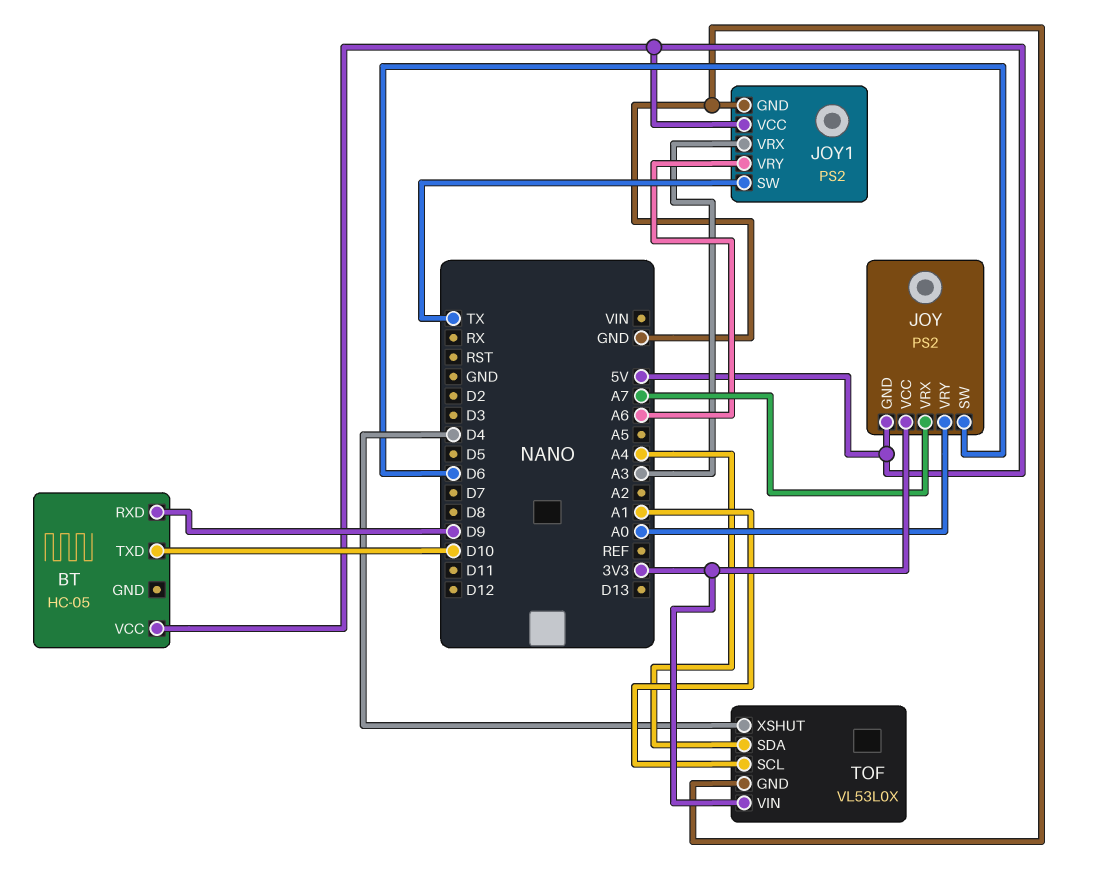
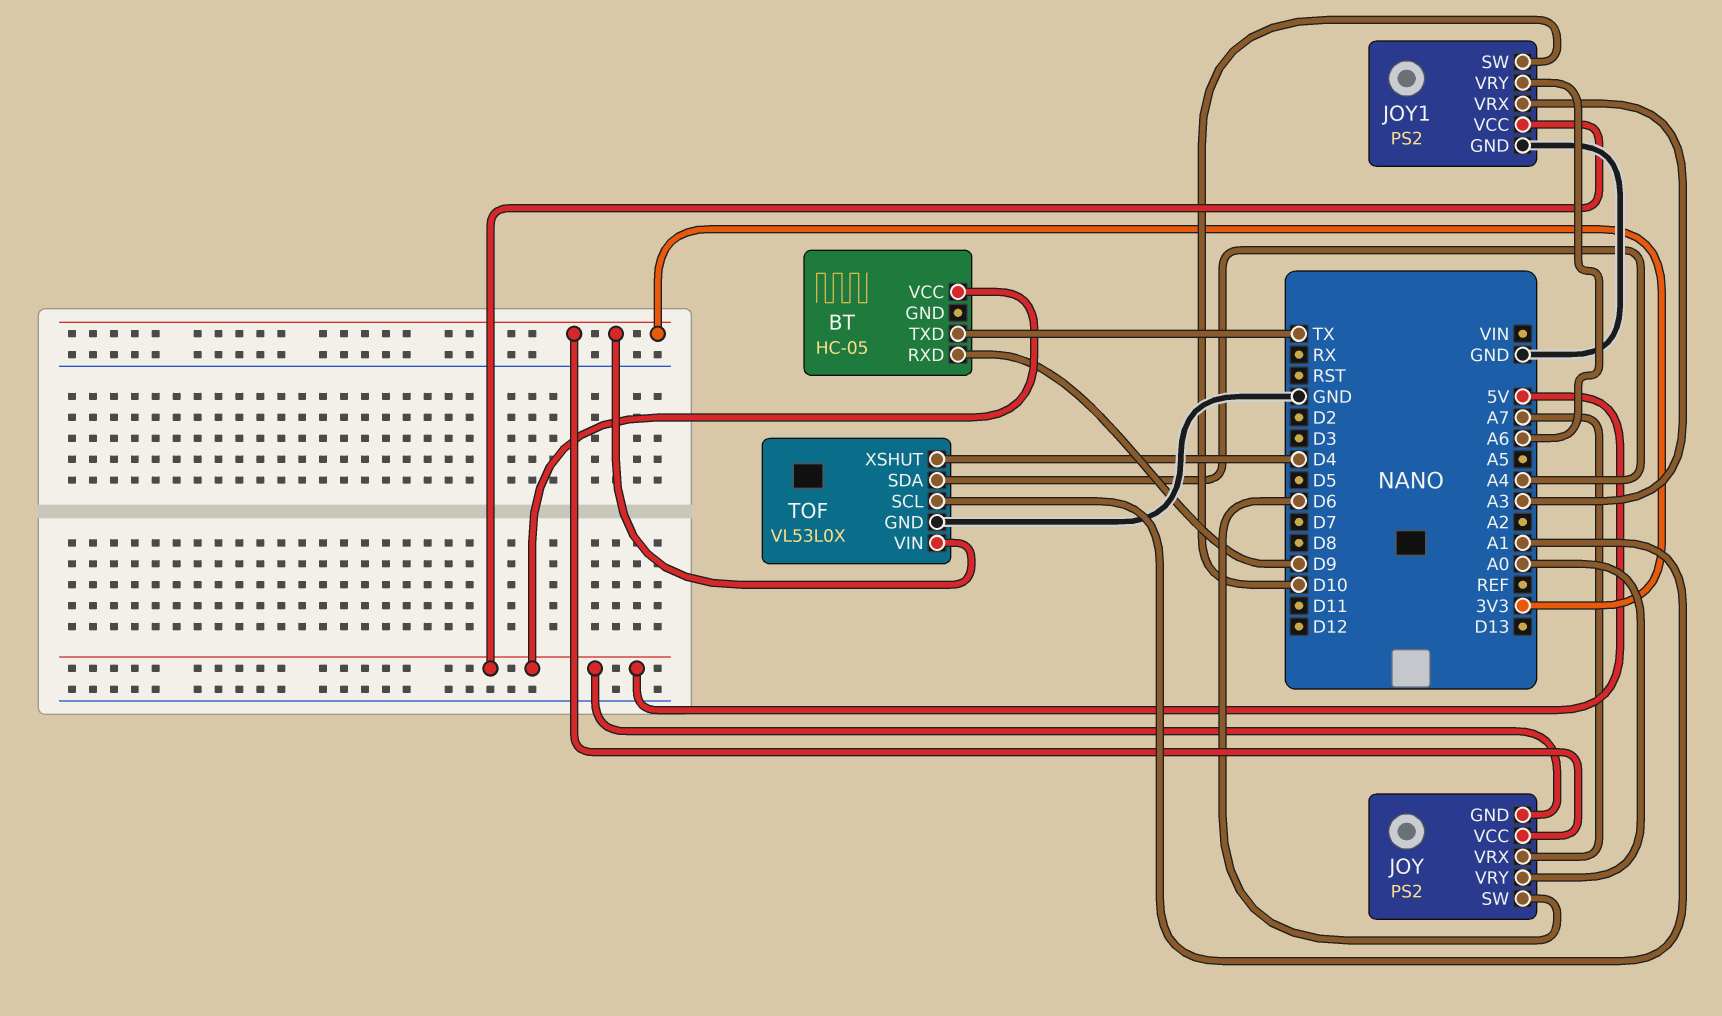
BT pin TXD: D10 -> TX
JOY1 pin SW: TX -> D10

